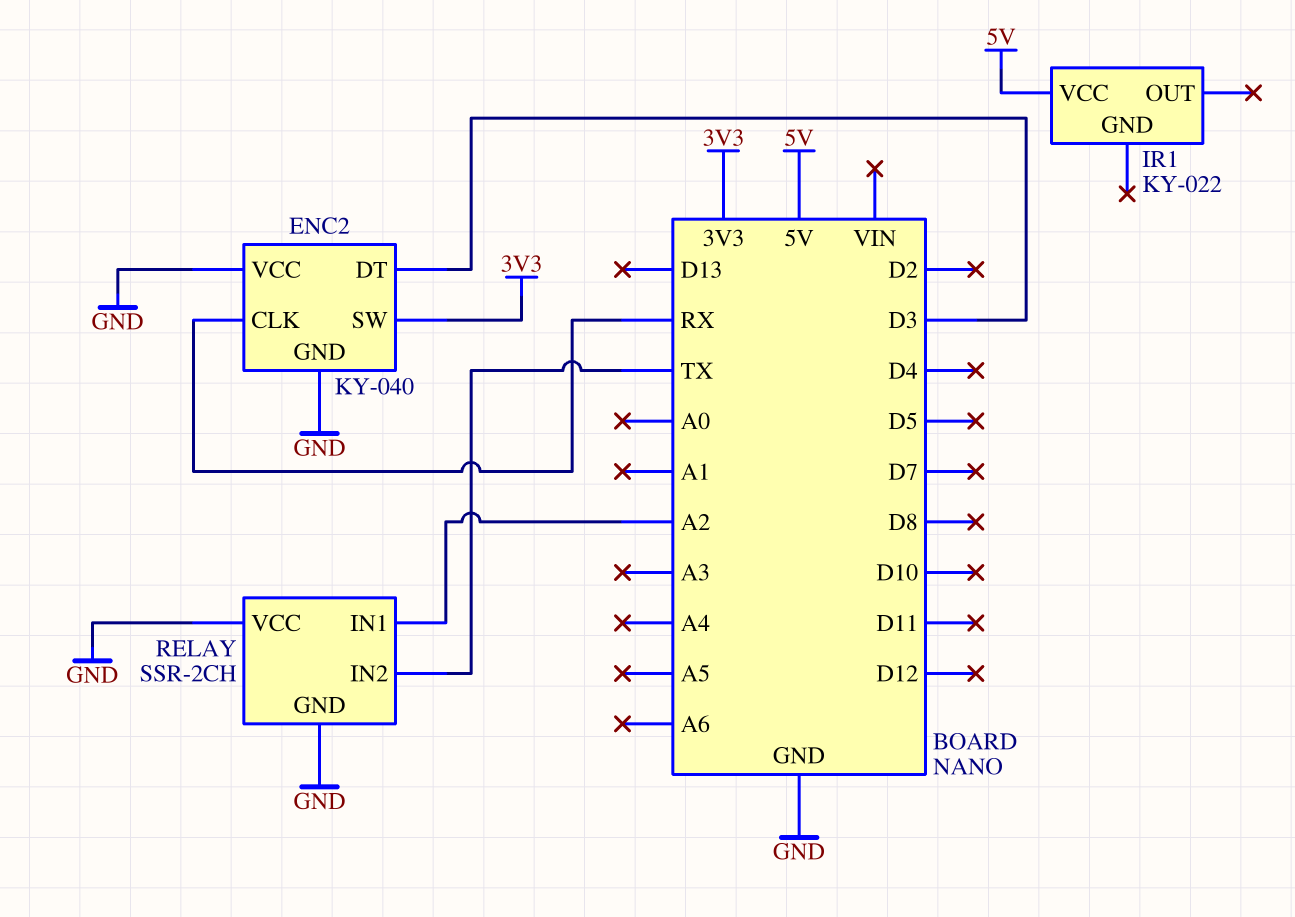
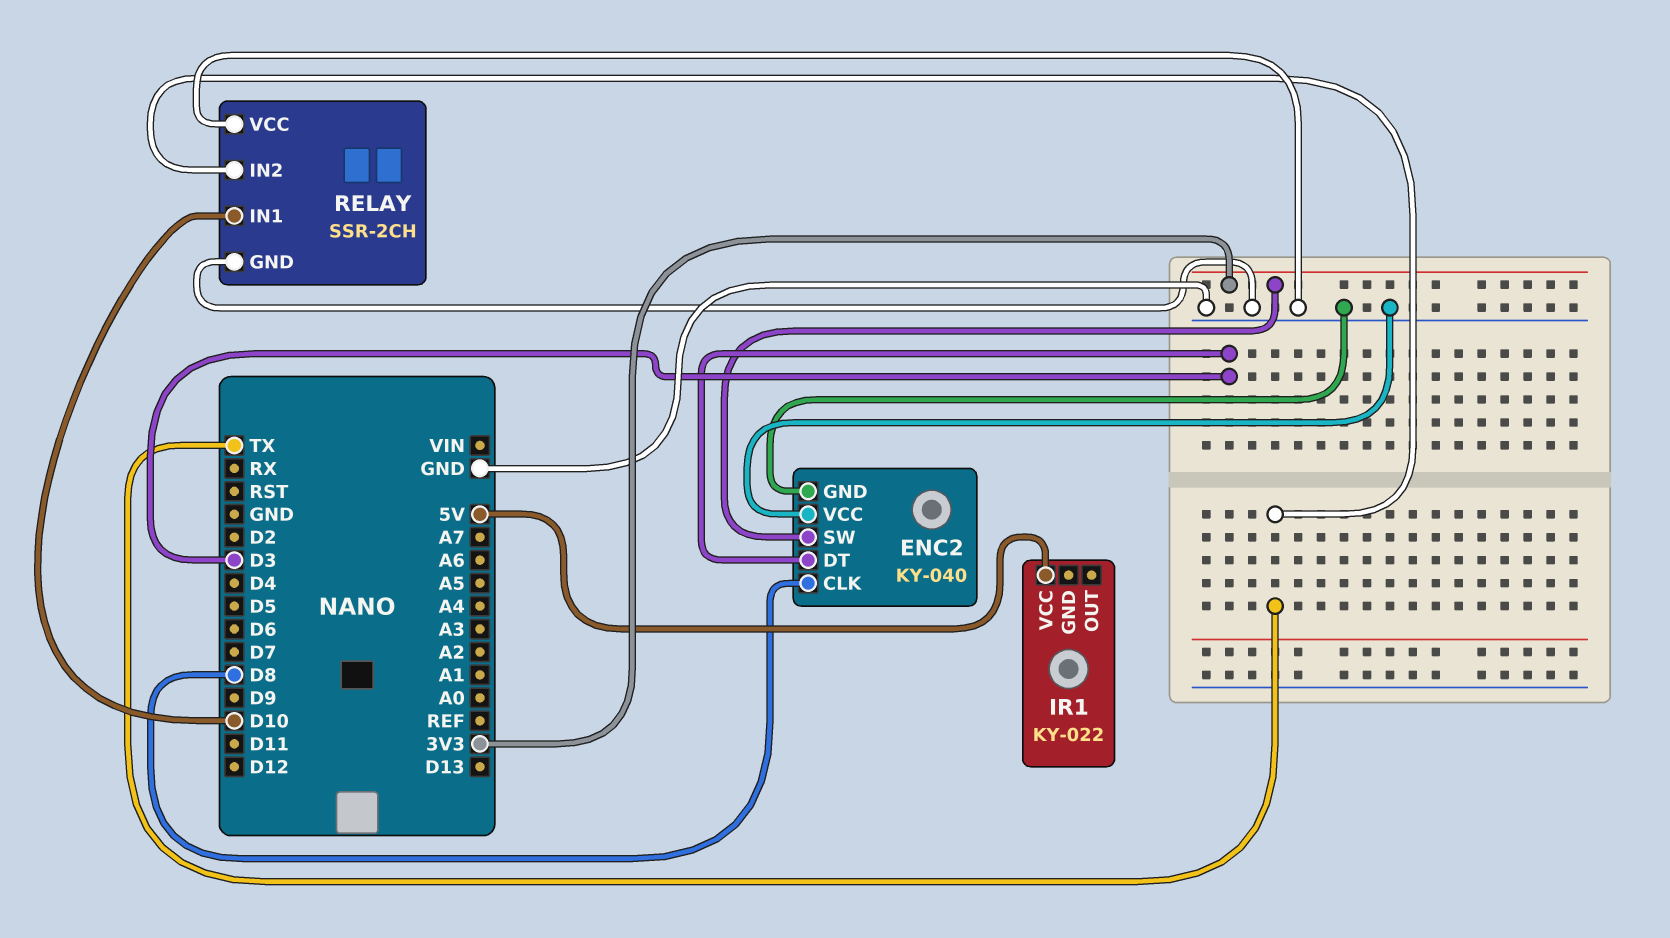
ENC2 pin CLK: RX -> D8
RELAY pin IN1: A2 -> D10

